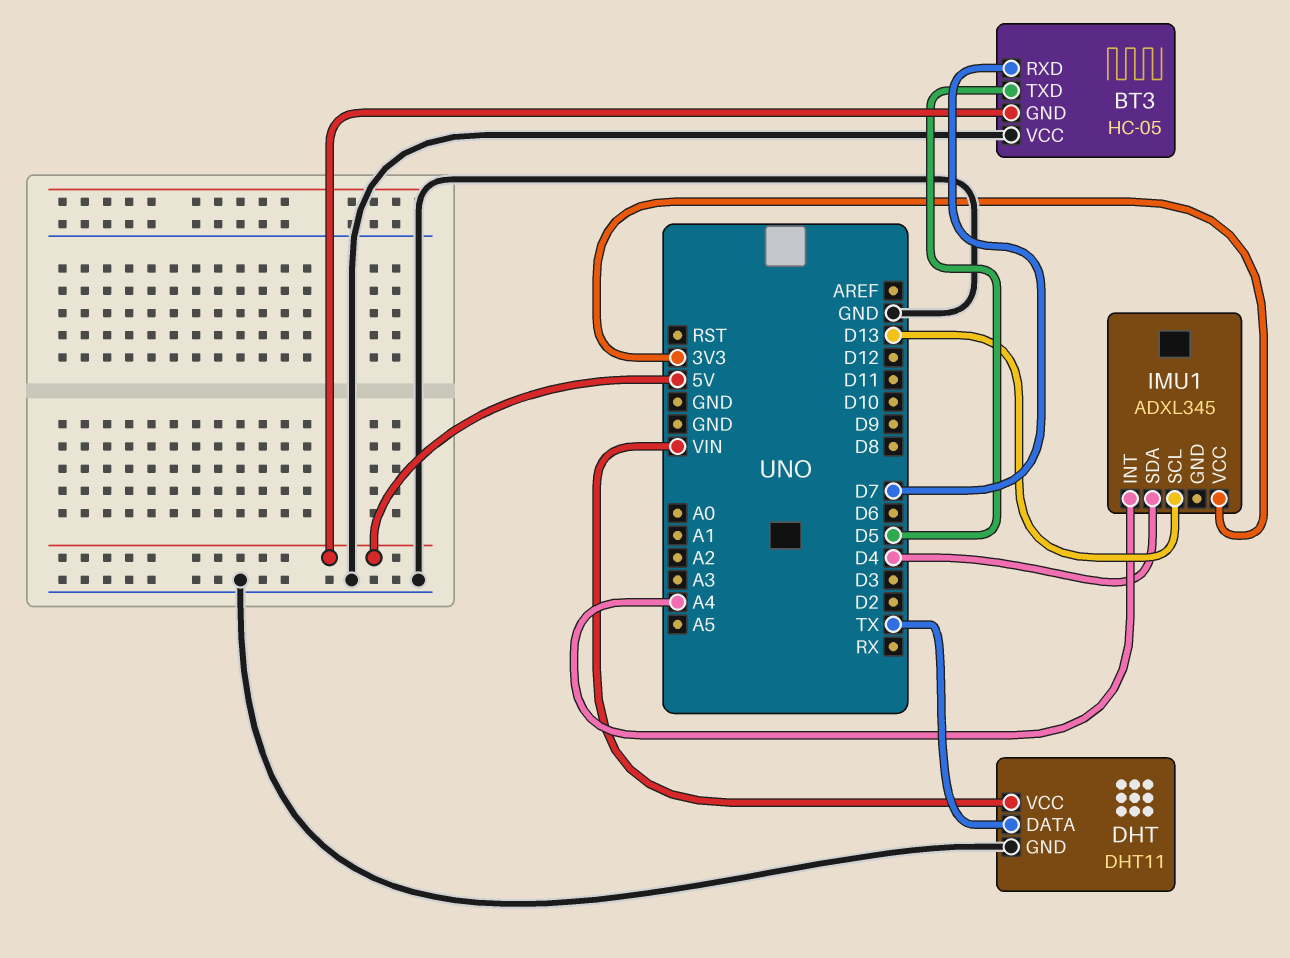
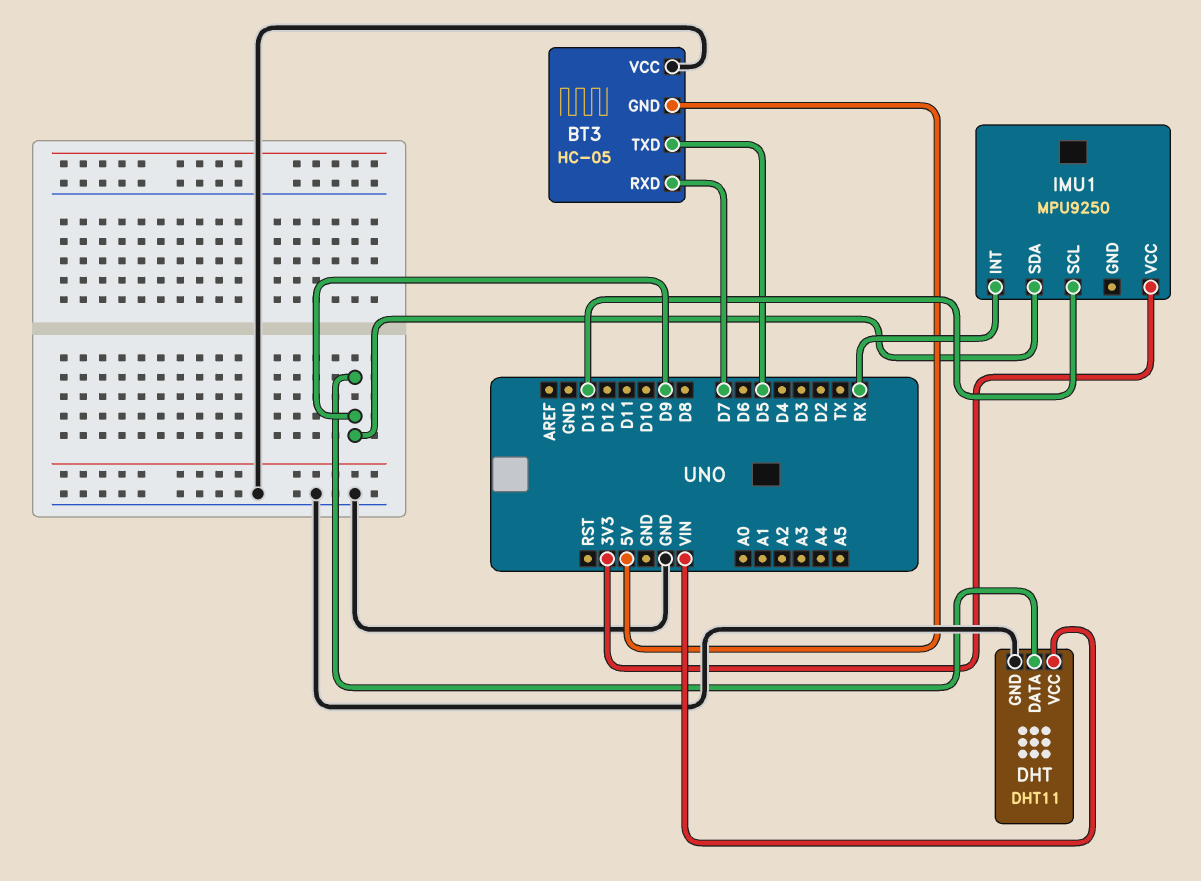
DHT pin DATA: TX -> D9
IMU1: ADXL345 -> MPU9250
IMU1 pin INT: A4 -> RX
IMU1 pin SDA: D4 -> D9

